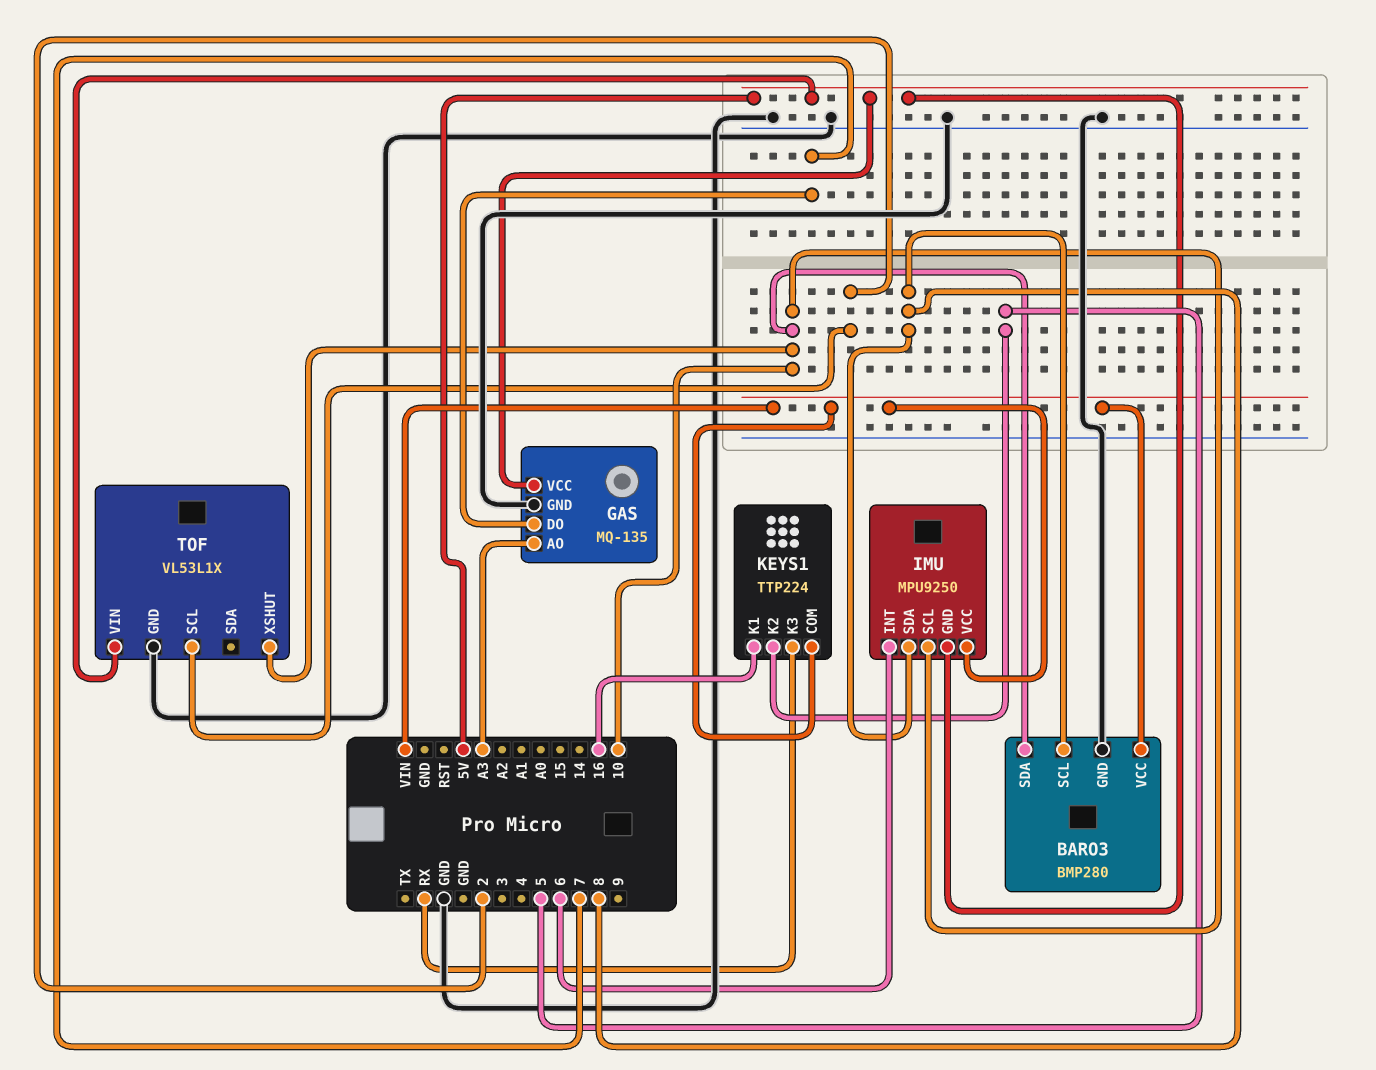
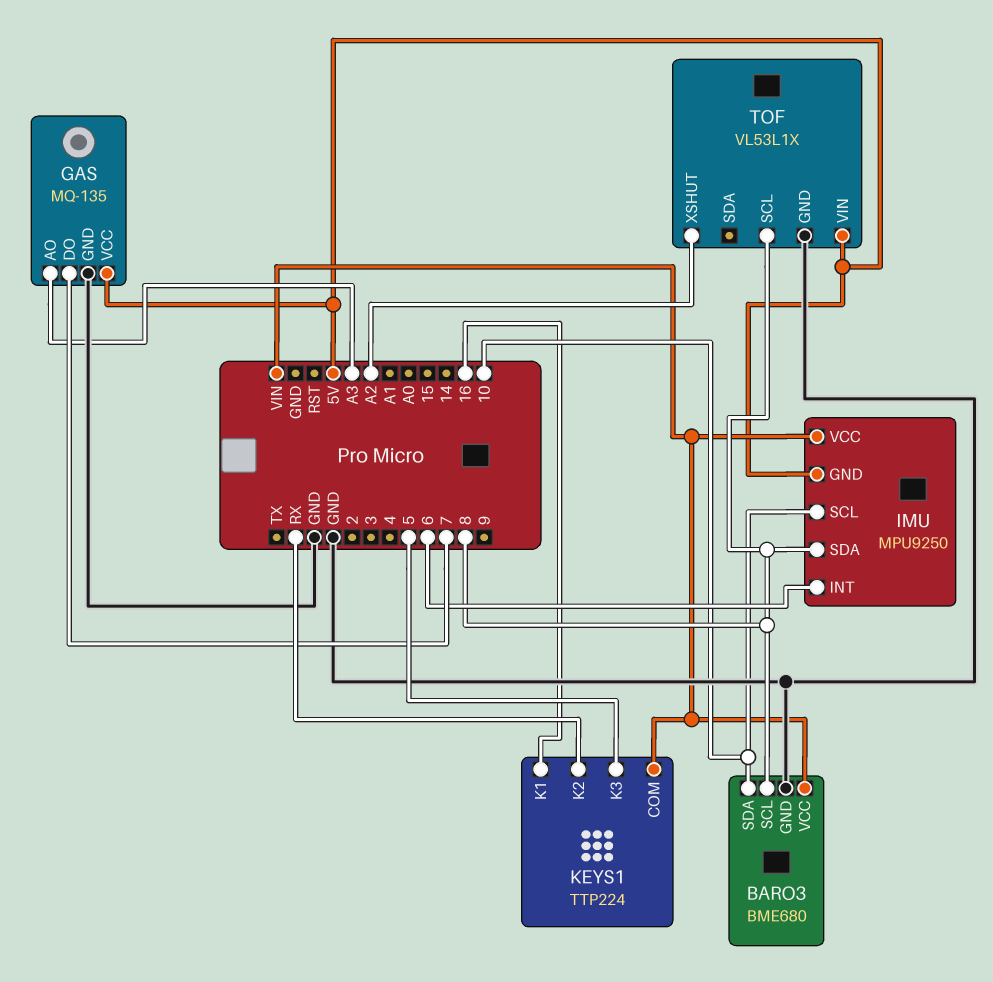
BARO3: BMP280 -> BME680
KEYS1 pin K2: 5 -> RX
KEYS1 pin K3: RX -> 5
TOF pin SCL: 2 -> 8
TOF pin XSHUT: 10 -> A2

